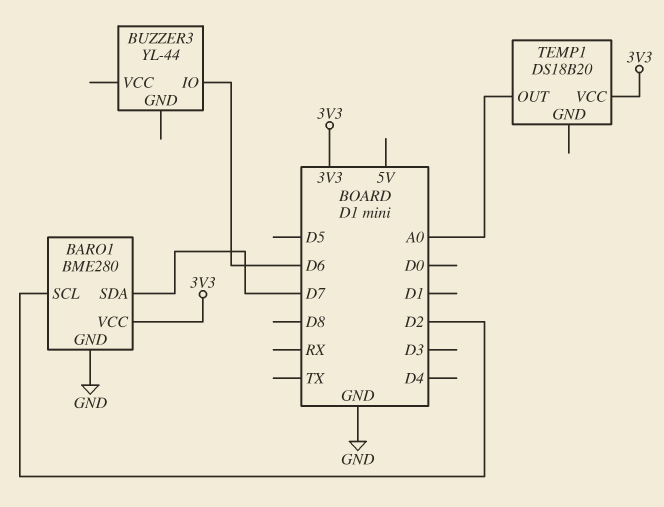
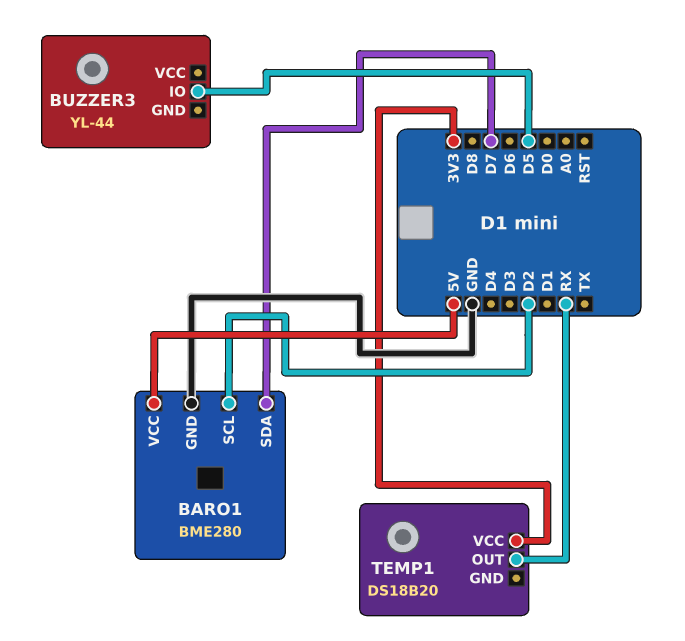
BARO1 pin VCC: 3V3 -> 5V
BUZZER3 pin IO: D6 -> D5
TEMP1 pin OUT: A0 -> RX

